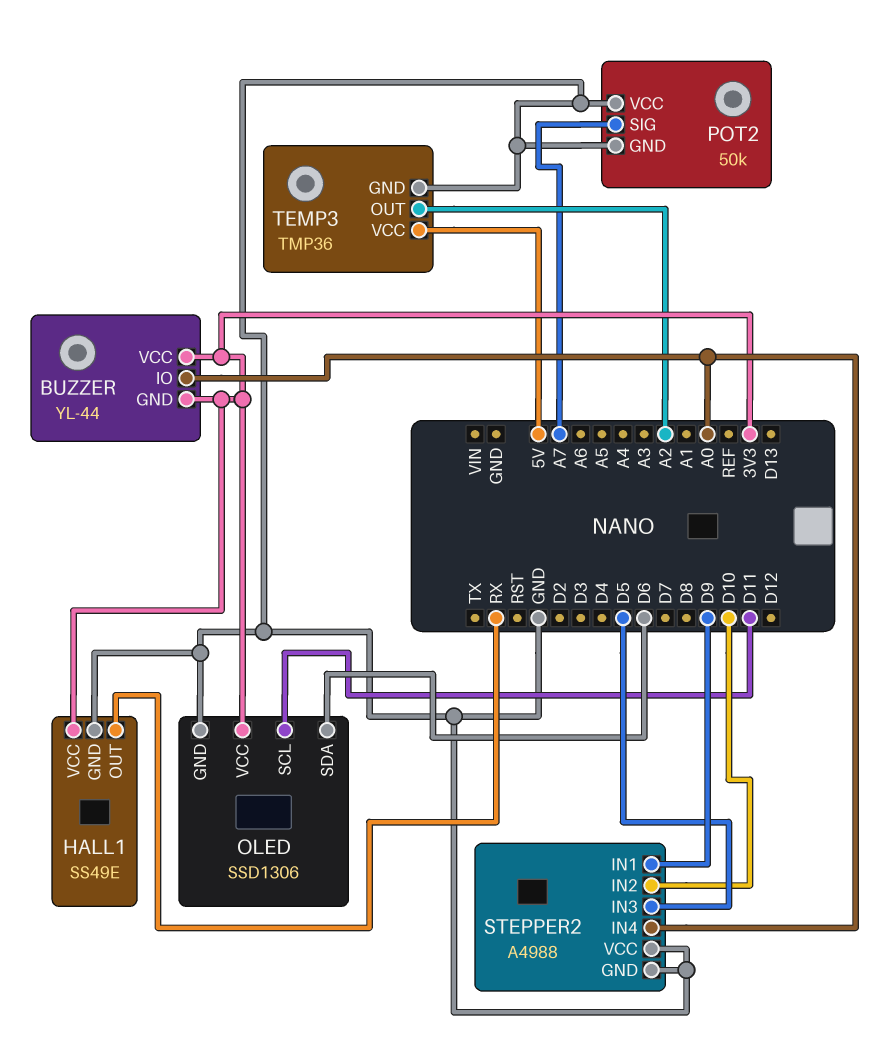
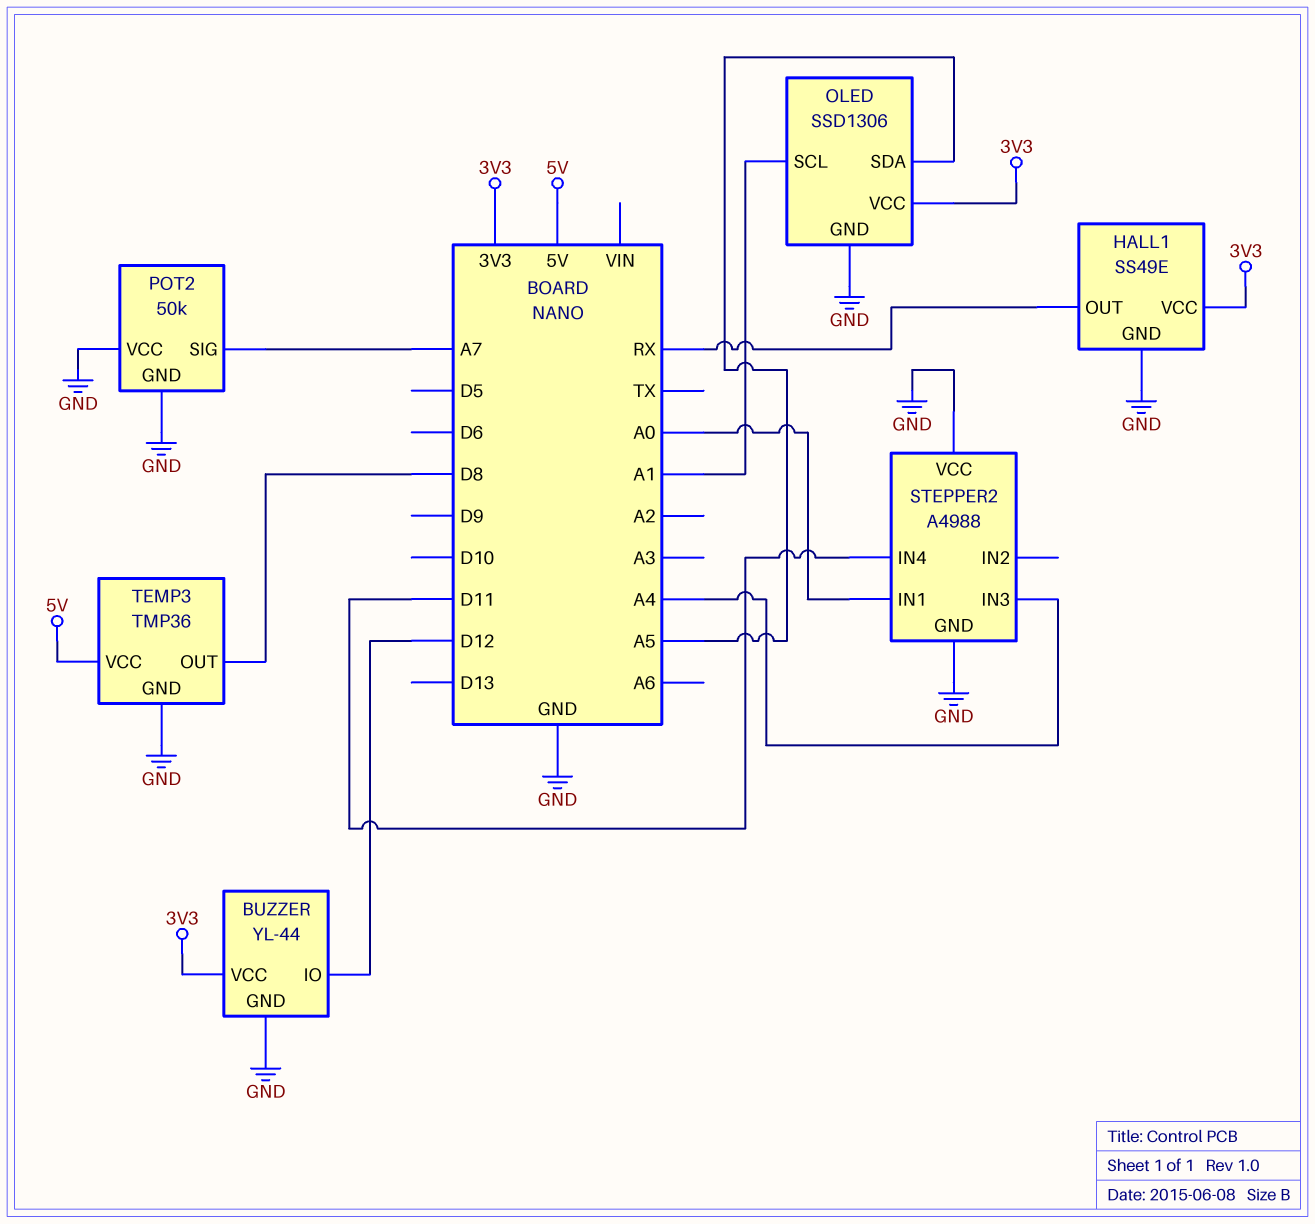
BUZZER pin GND: 3V3 -> GND
BUZZER pin IO: A0 -> D12
OLED pin SCL: D11 -> A1
OLED pin SDA: D6 -> A5
STEPPER2 pin IN1: D9 -> A0
STEPPER2 pin IN2: D10 -> none
STEPPER2 pin IN3: D5 -> A4
STEPPER2 pin IN4: A0 -> D11
TEMP3 pin OUT: A2 -> D8

